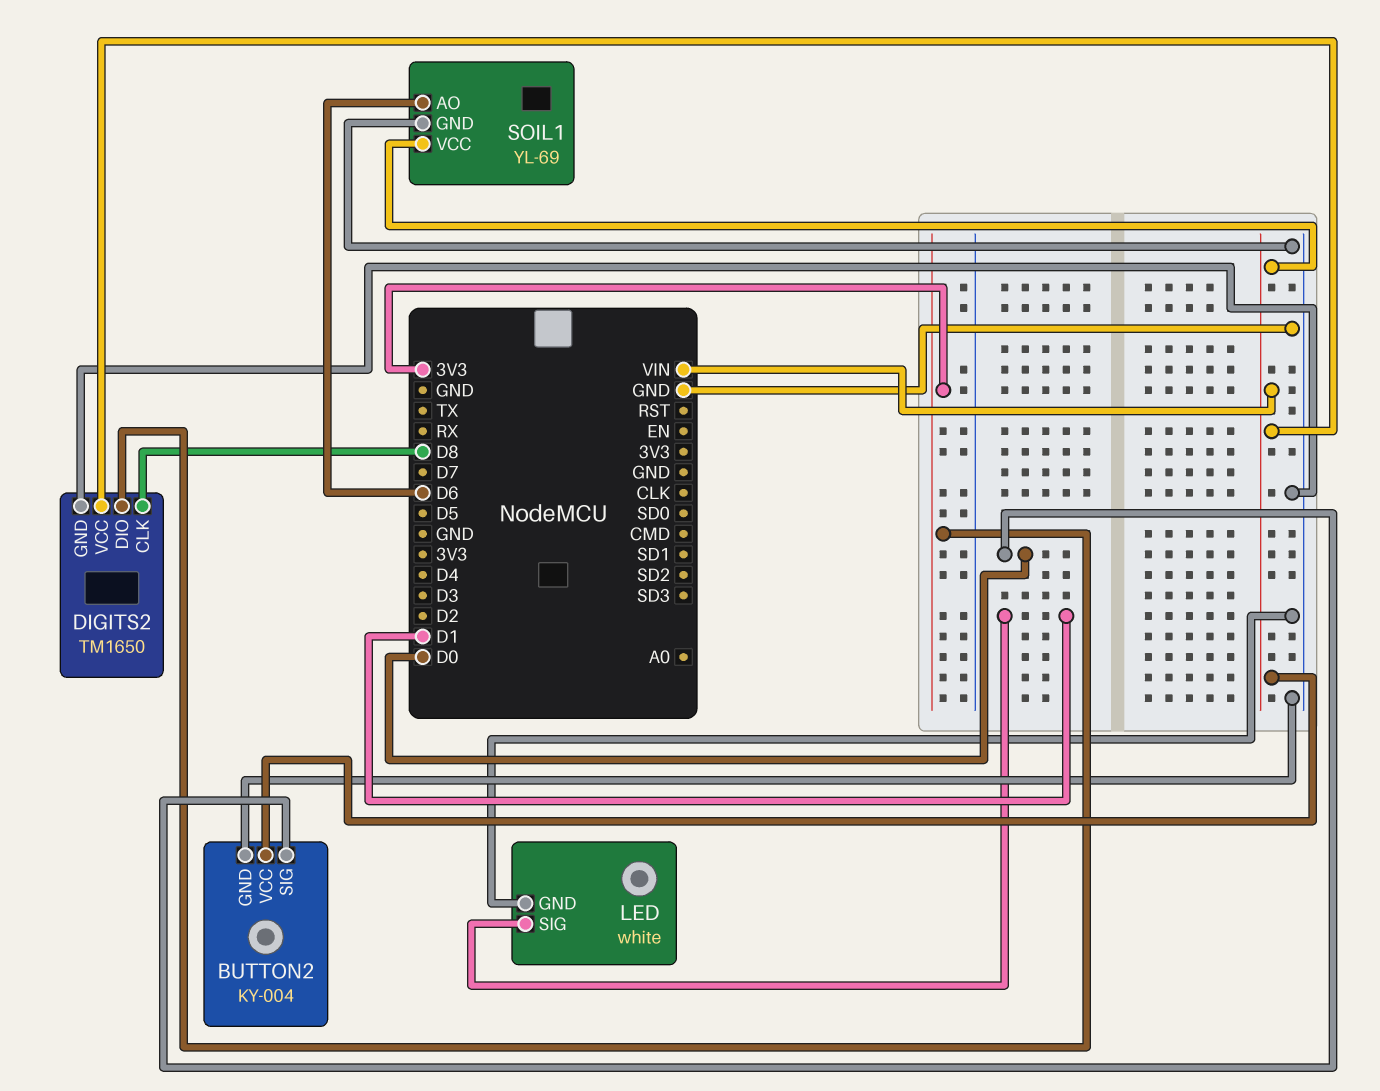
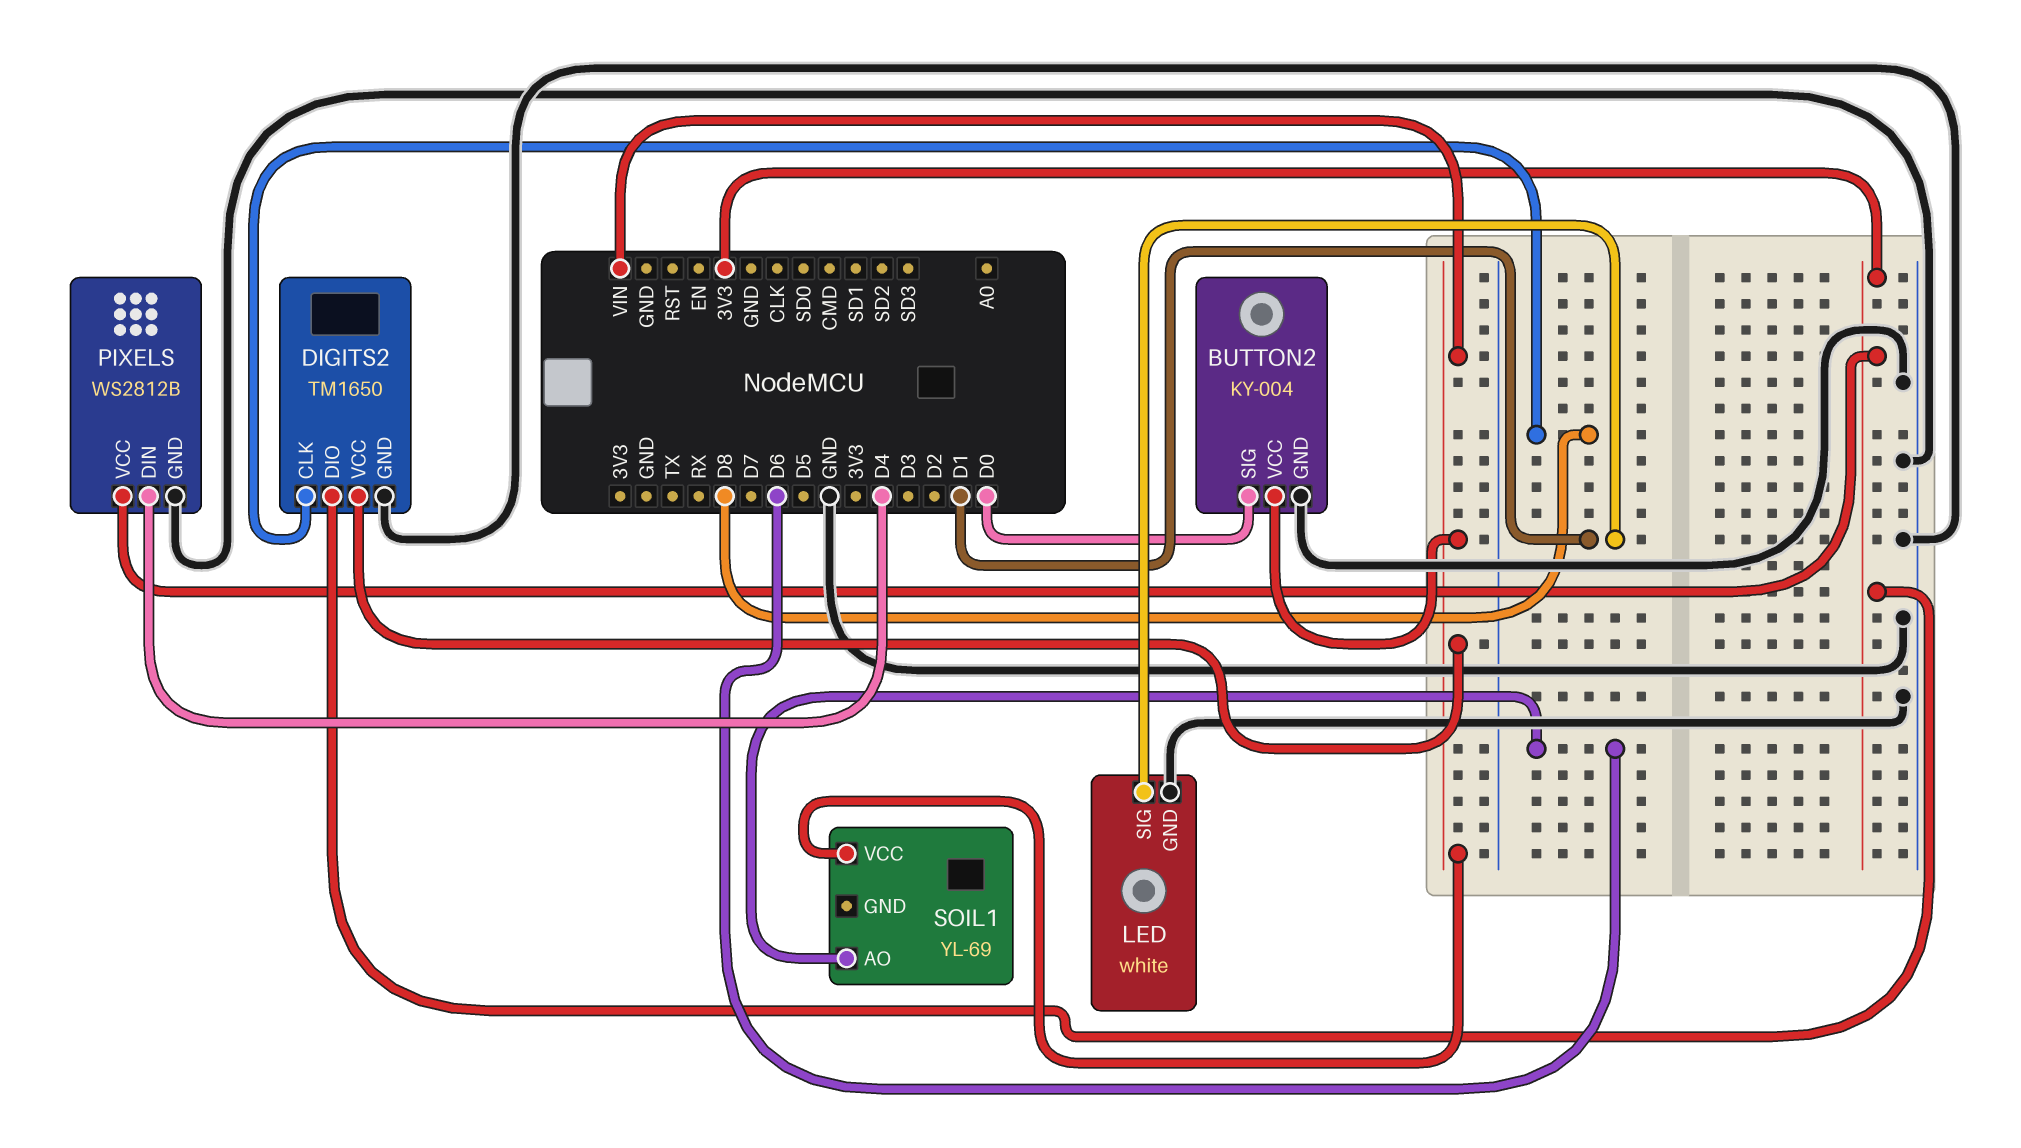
PIXELS: none -> WS2812B
PIXELS pin DIN: none -> D4
PIXELS pin GND: none -> GND
PIXELS pin VCC: none -> 3V3
SOIL1 pin GND: GND -> none

